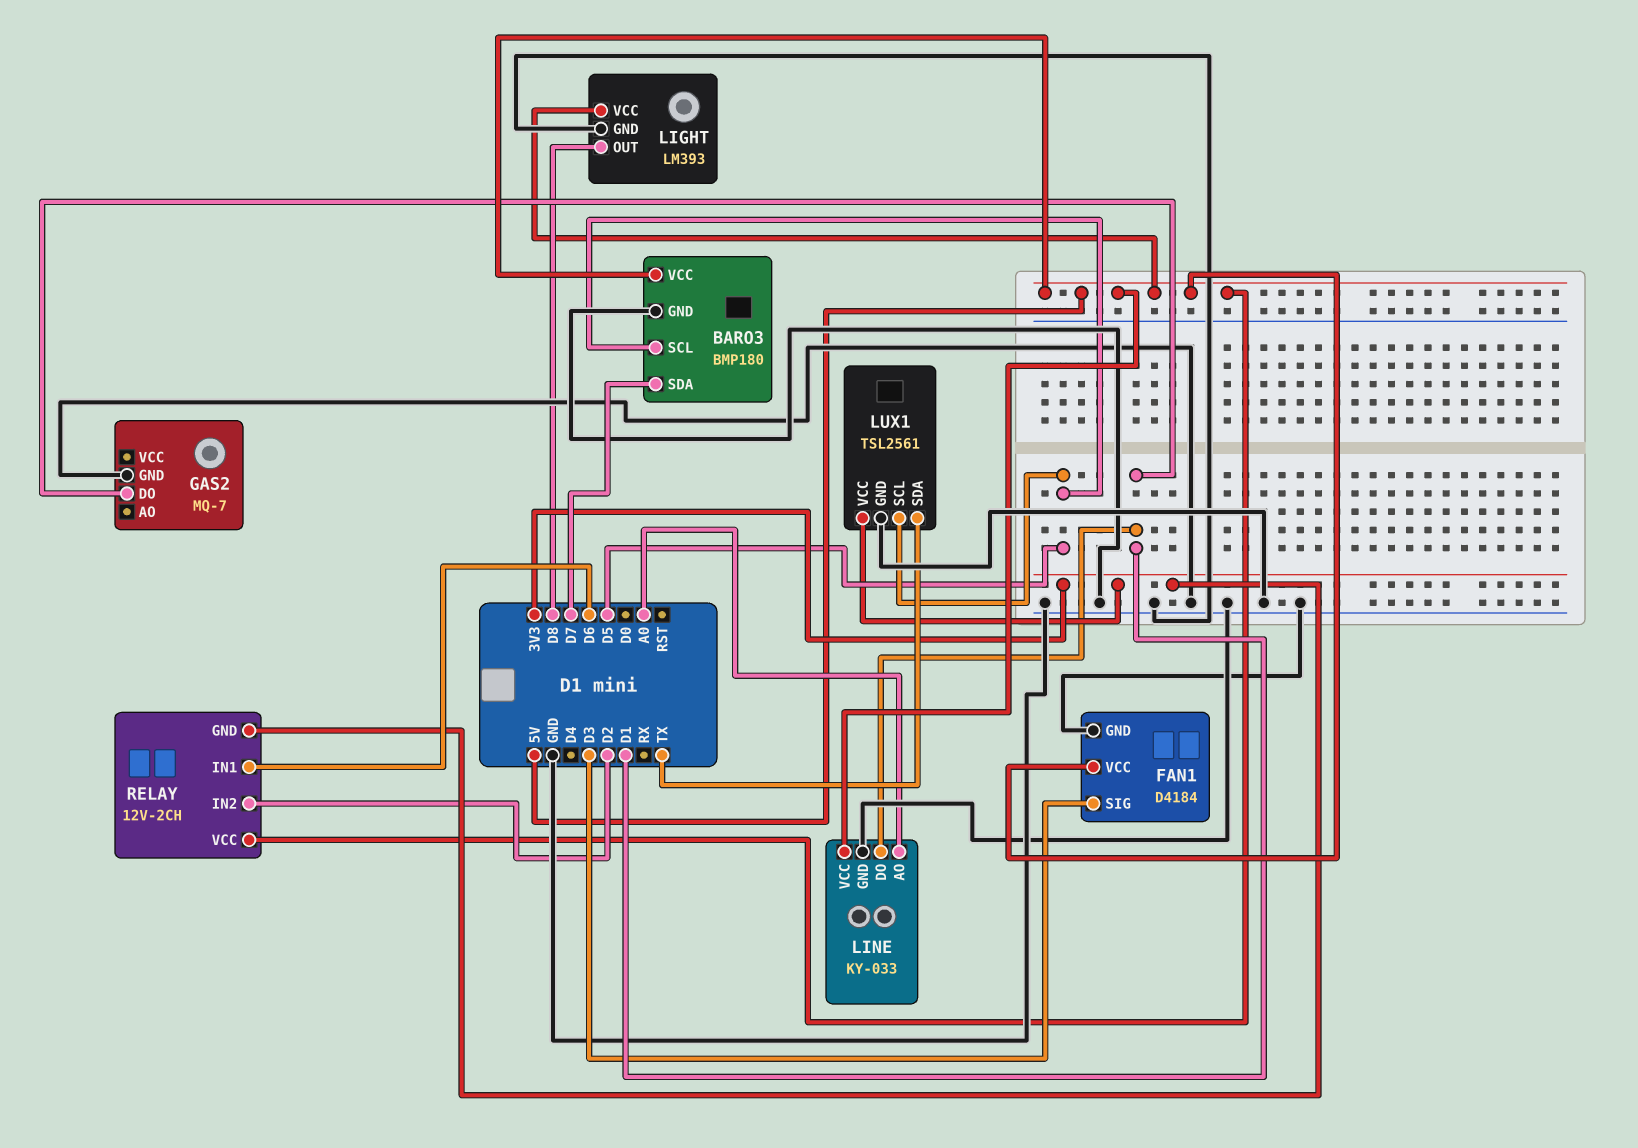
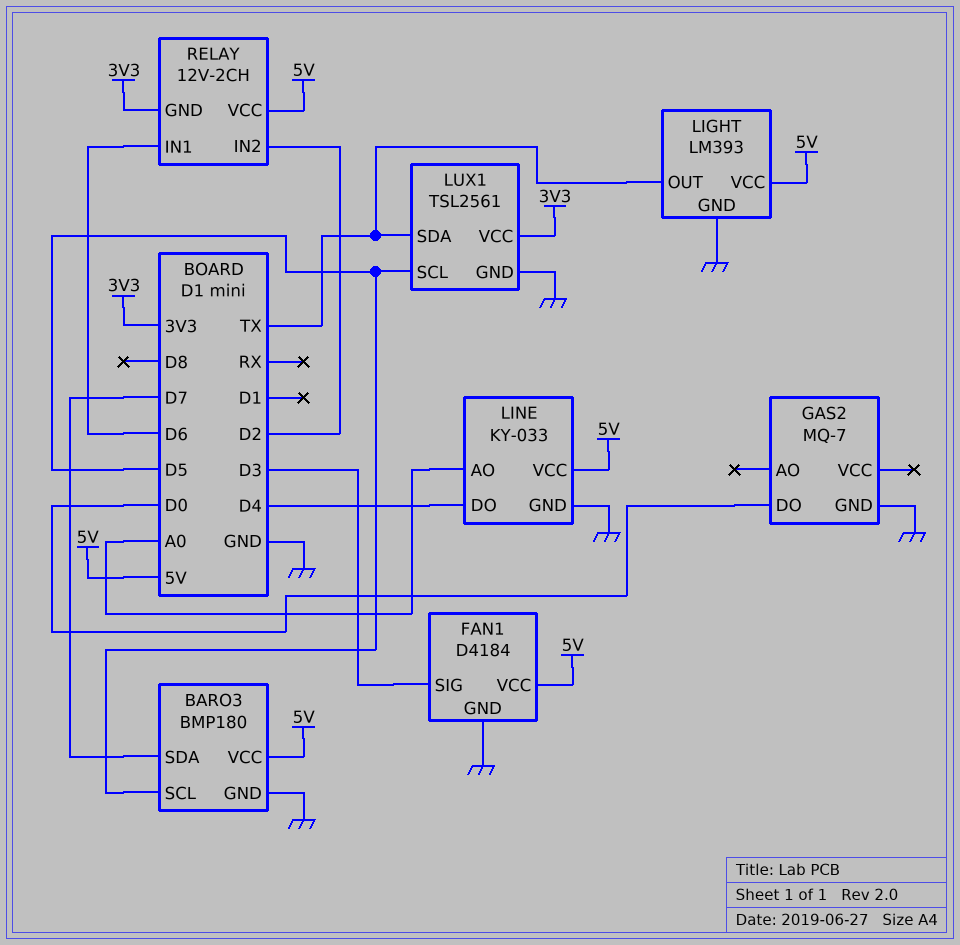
GAS2 pin DO: D1 -> D0
LIGHT pin OUT: D8 -> TX
LINE pin DO: D1 -> D4

